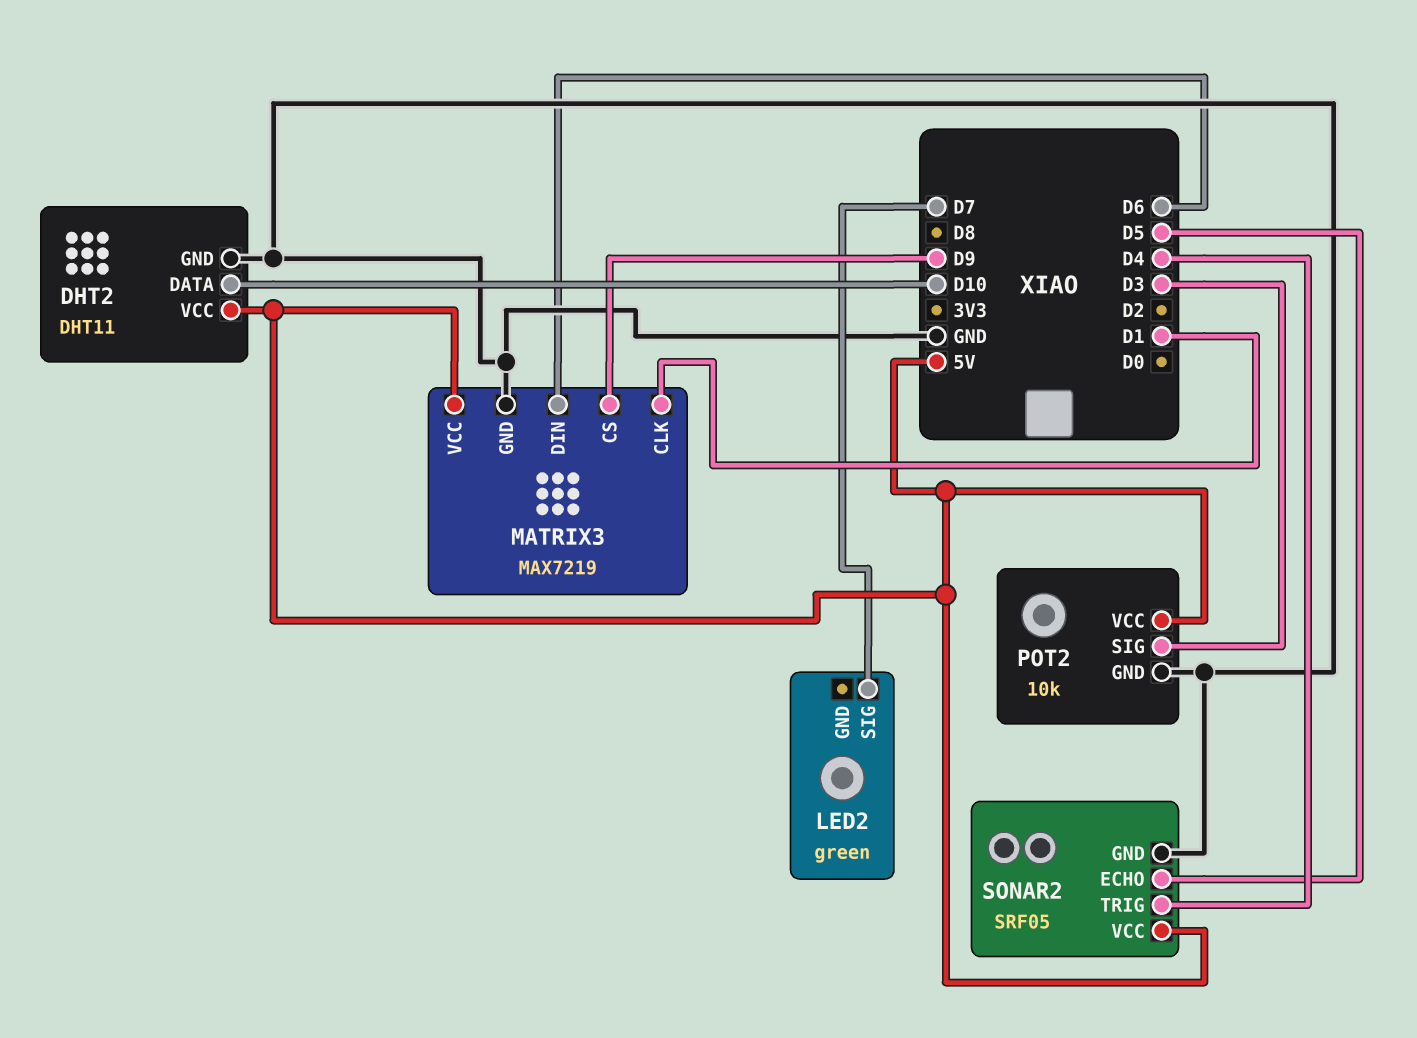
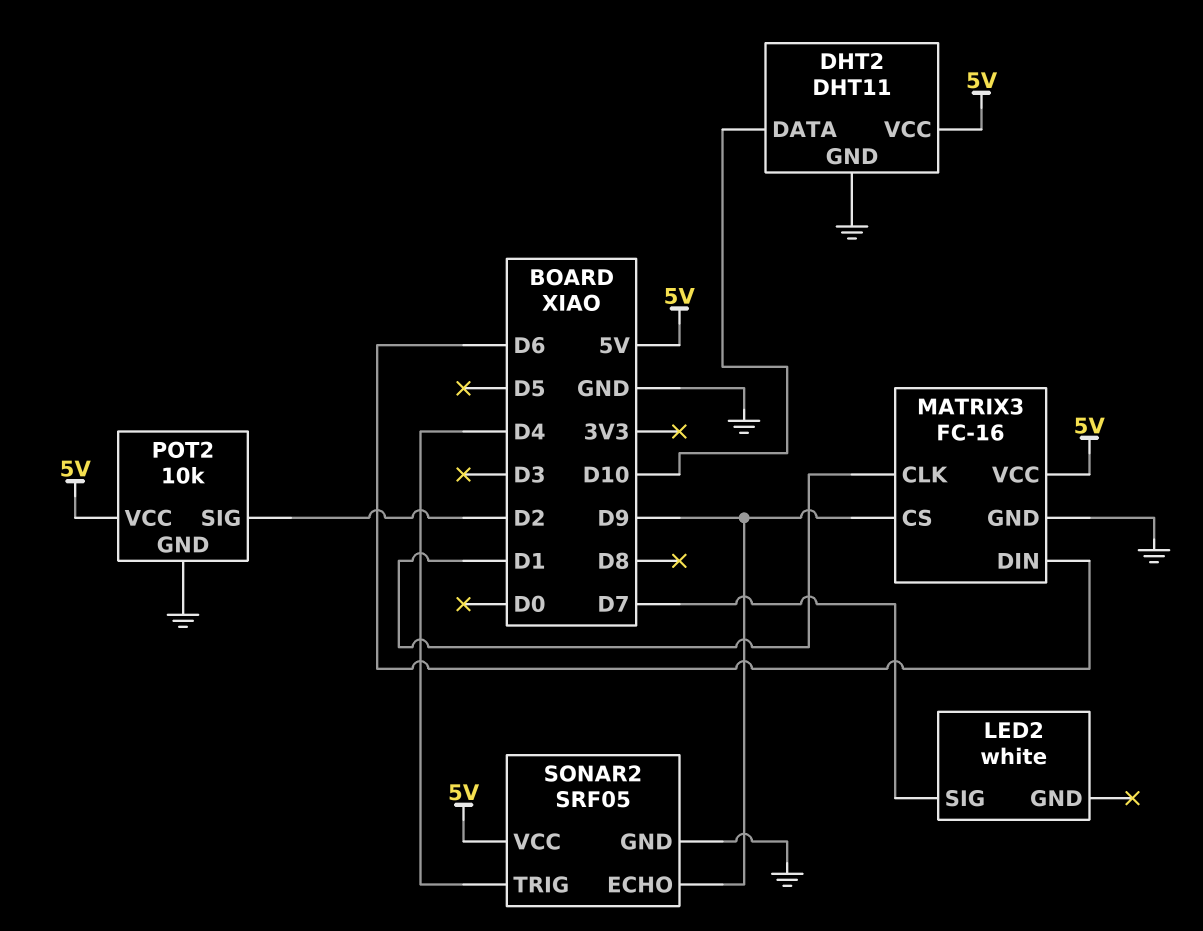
LED2: green -> white
MATRIX3: MAX7219 -> FC-16
POT2 pin SIG: D3 -> D2
SONAR2 pin ECHO: D5 -> D9

